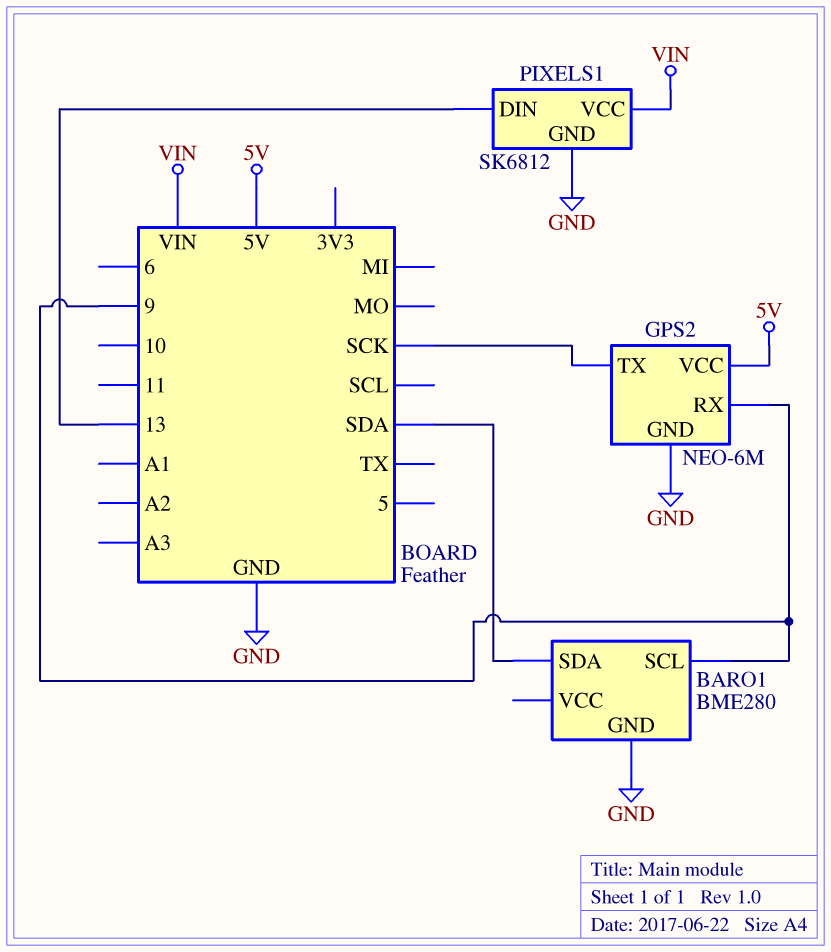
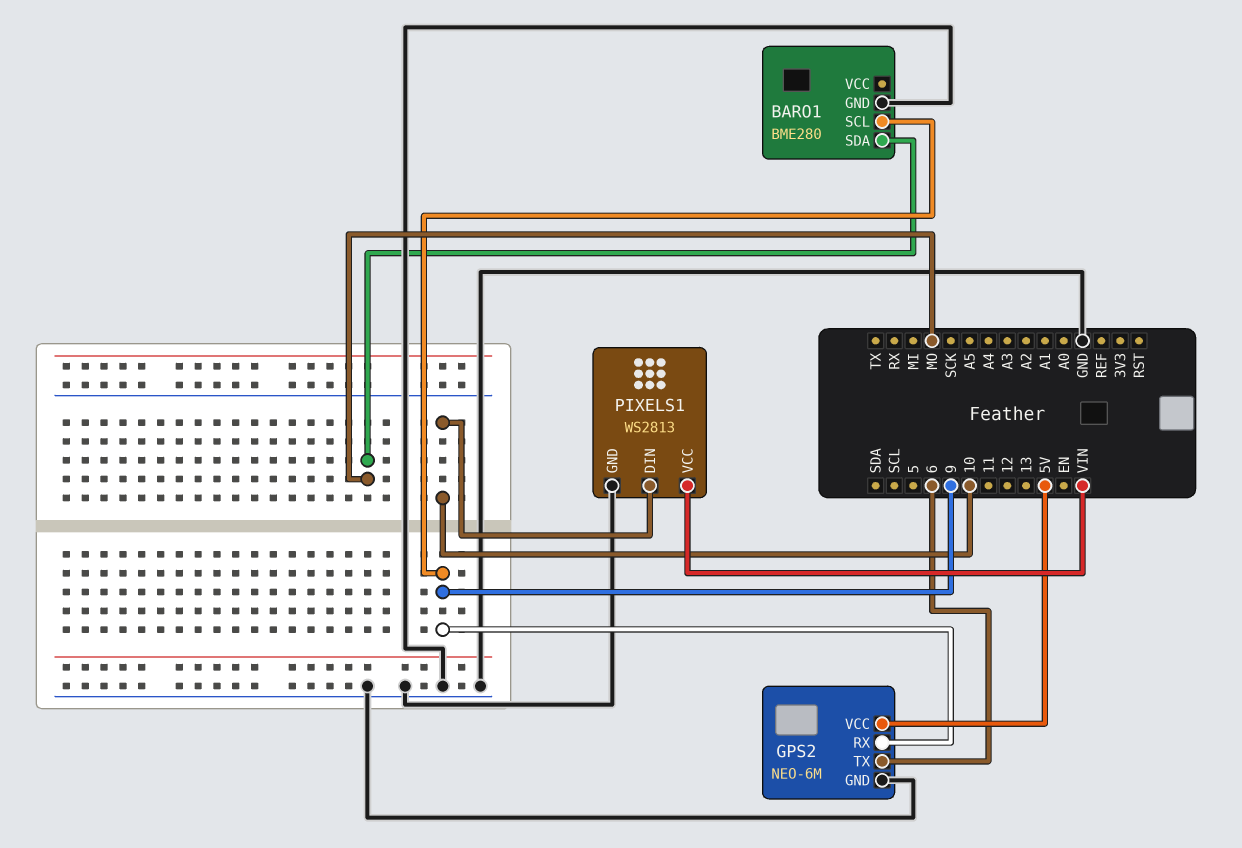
BARO1 pin SDA: SDA -> MO
GPS2 pin TX: SCK -> 6
PIXELS1: SK6812 -> WS2813
PIXELS1 pin DIN: 13 -> 10

